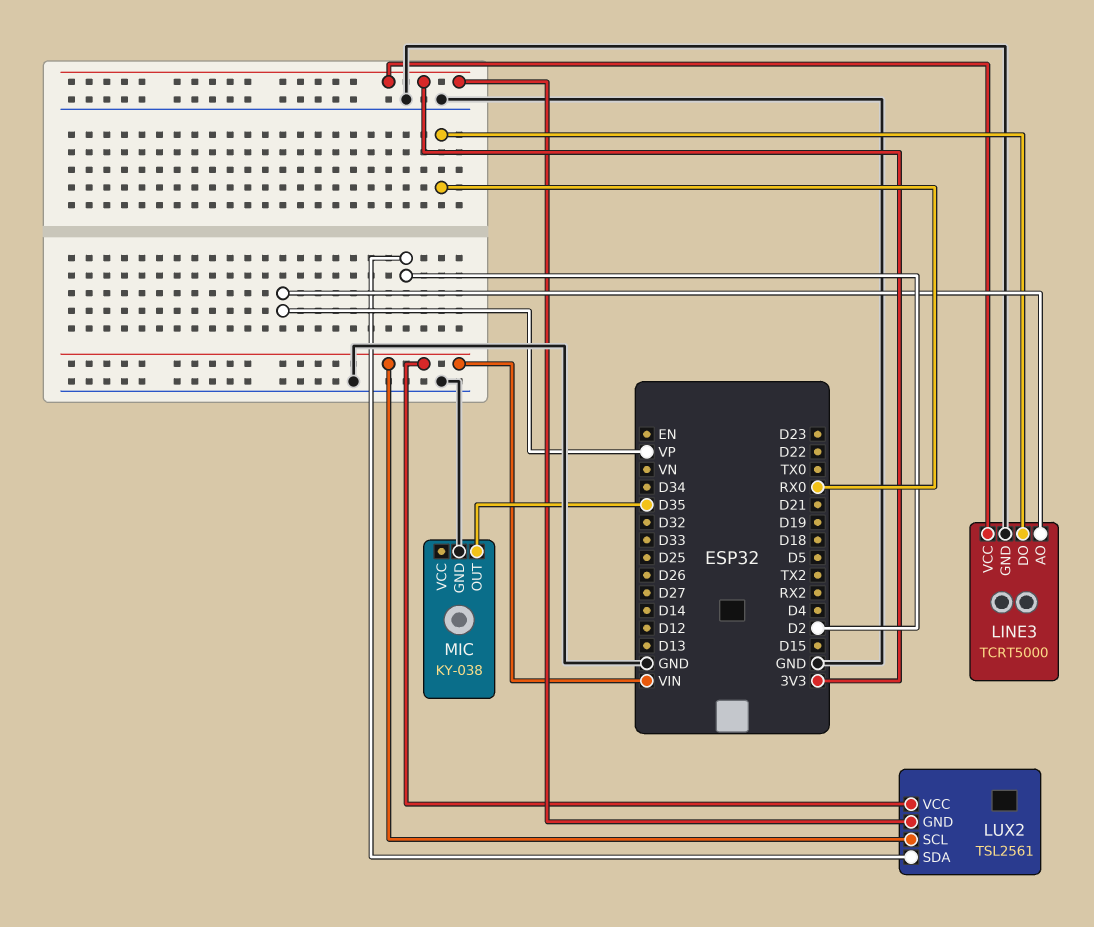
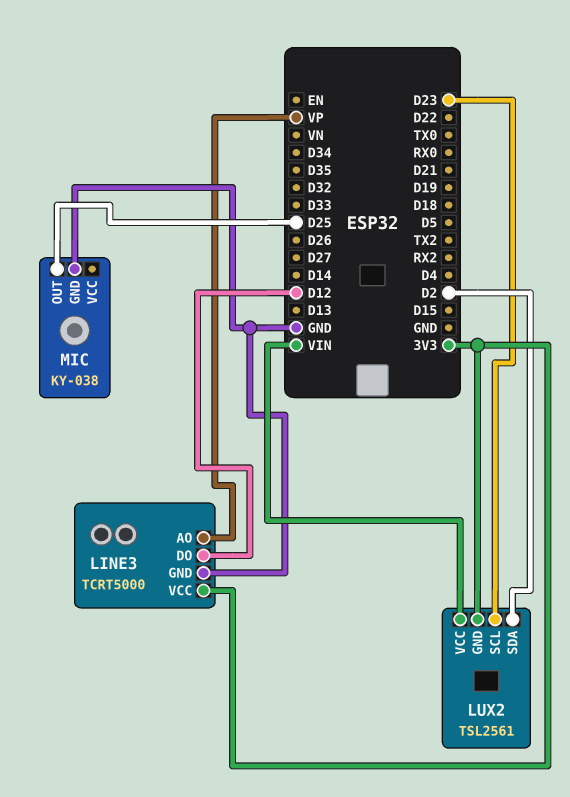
LINE3 pin DO: RX0 -> D12
LUX2 pin SCL: VIN -> D23
MIC pin OUT: D35 -> D25

